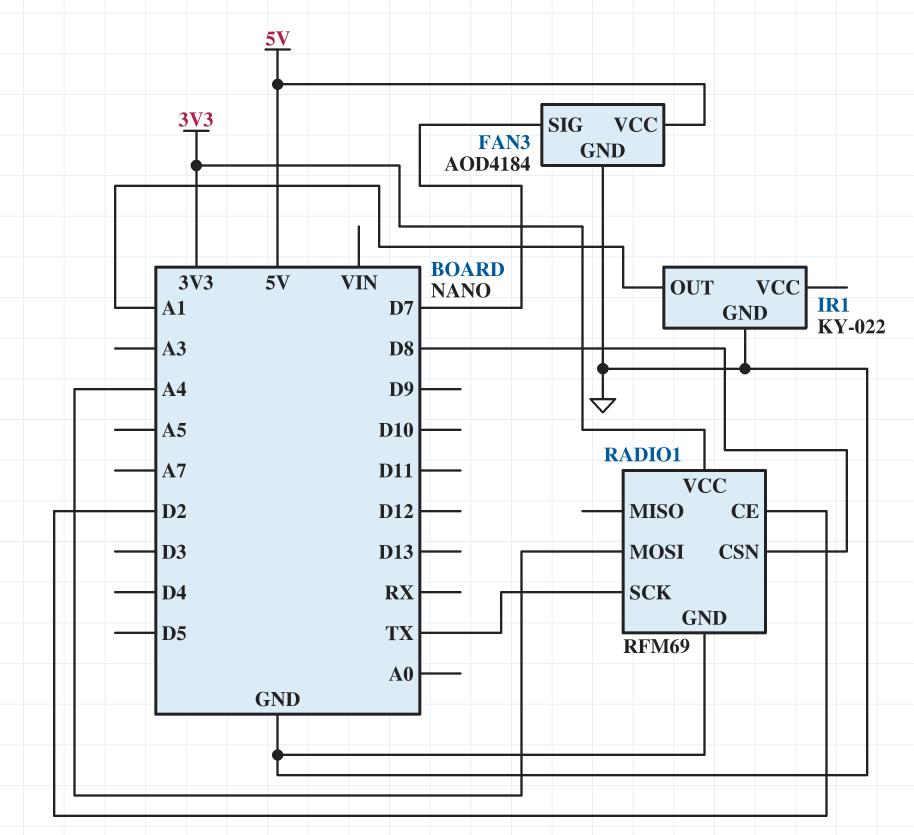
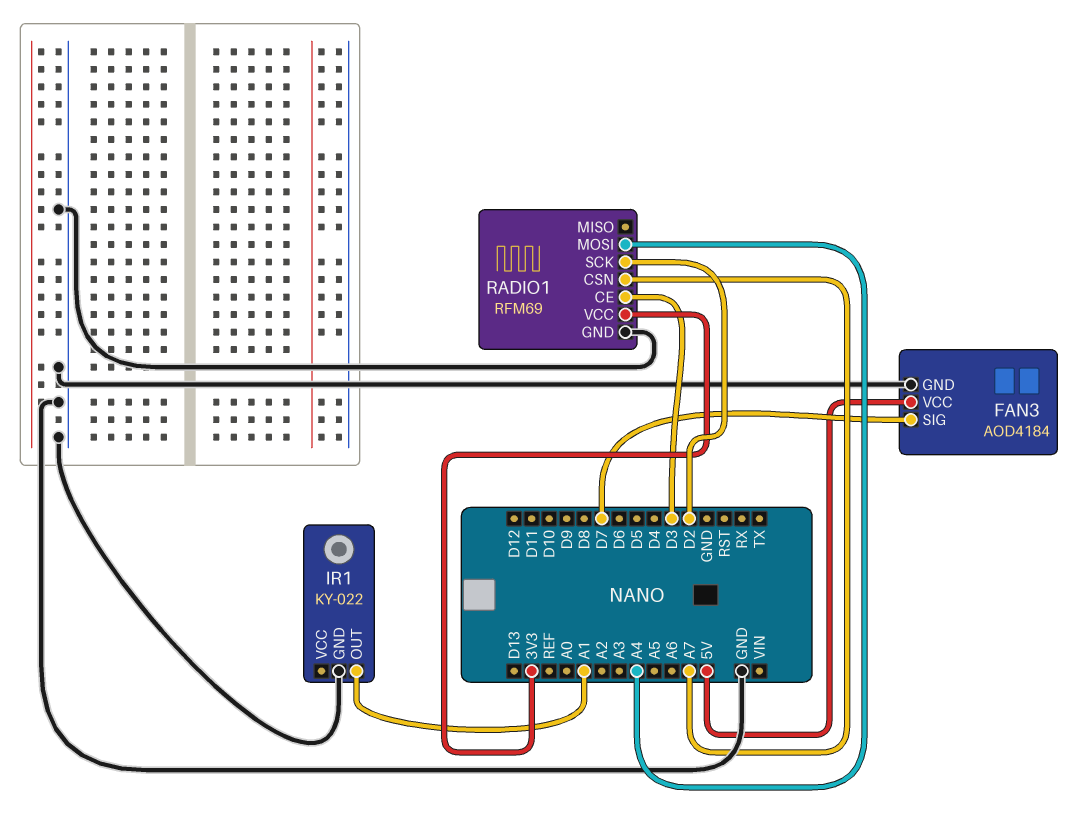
RADIO1 pin CE: D2 -> D3
RADIO1 pin CSN: D8 -> A7
RADIO1 pin SCK: TX -> D2

